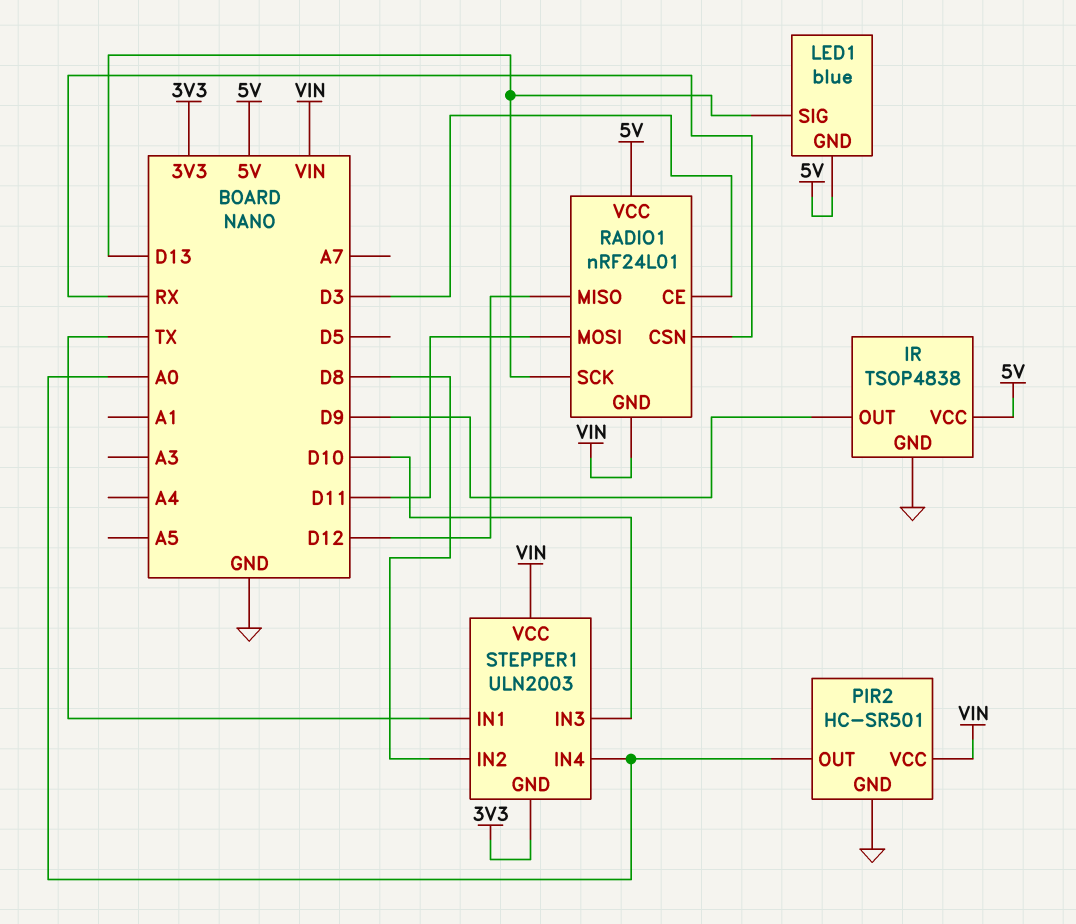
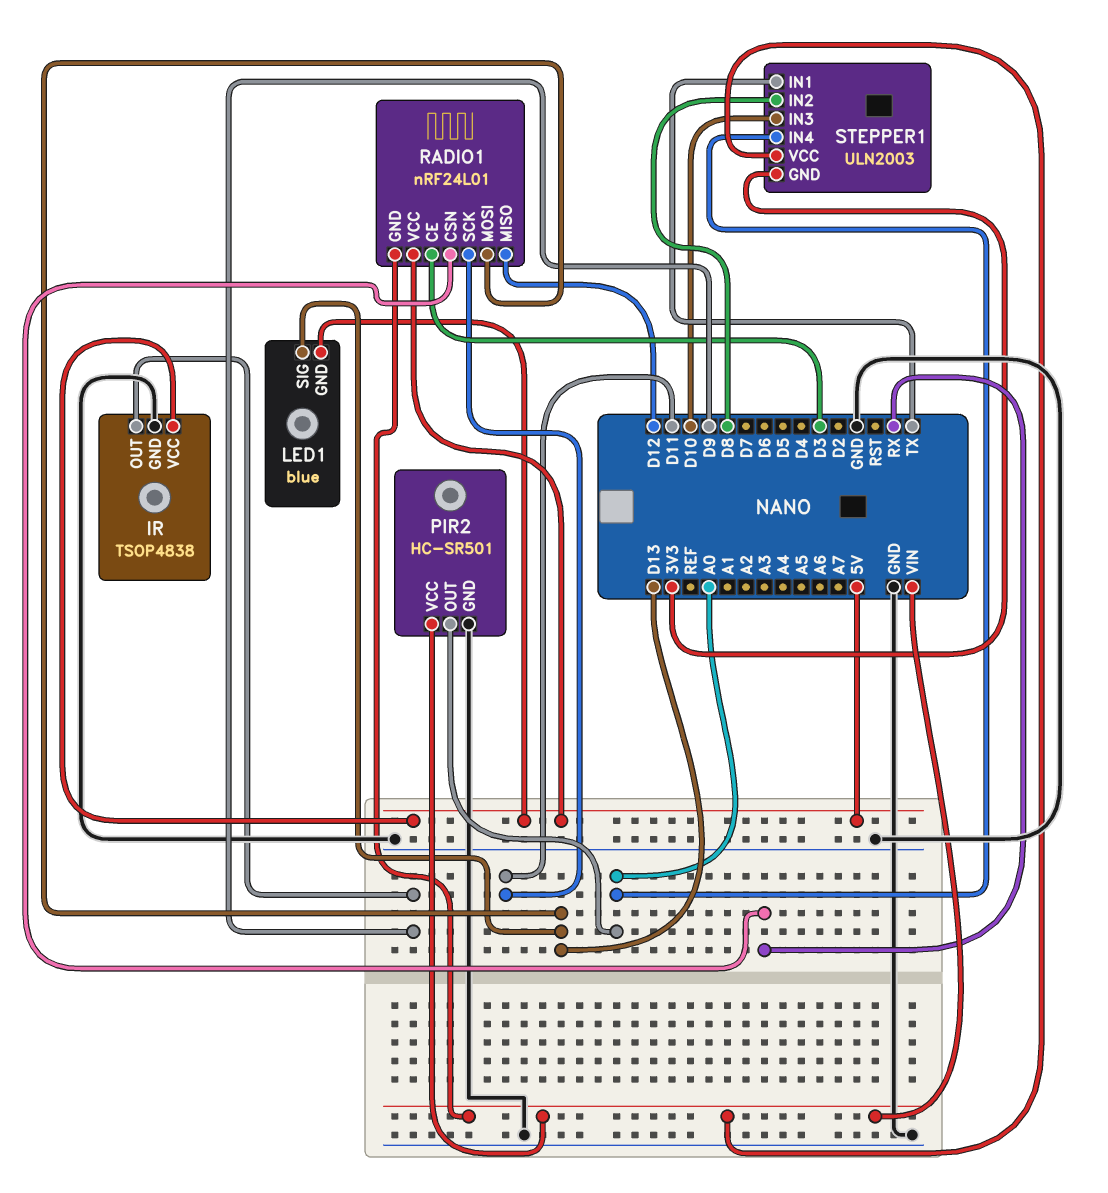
RADIO1 pin MOSI: D11 -> D13
RADIO1 pin SCK: D13 -> D11

